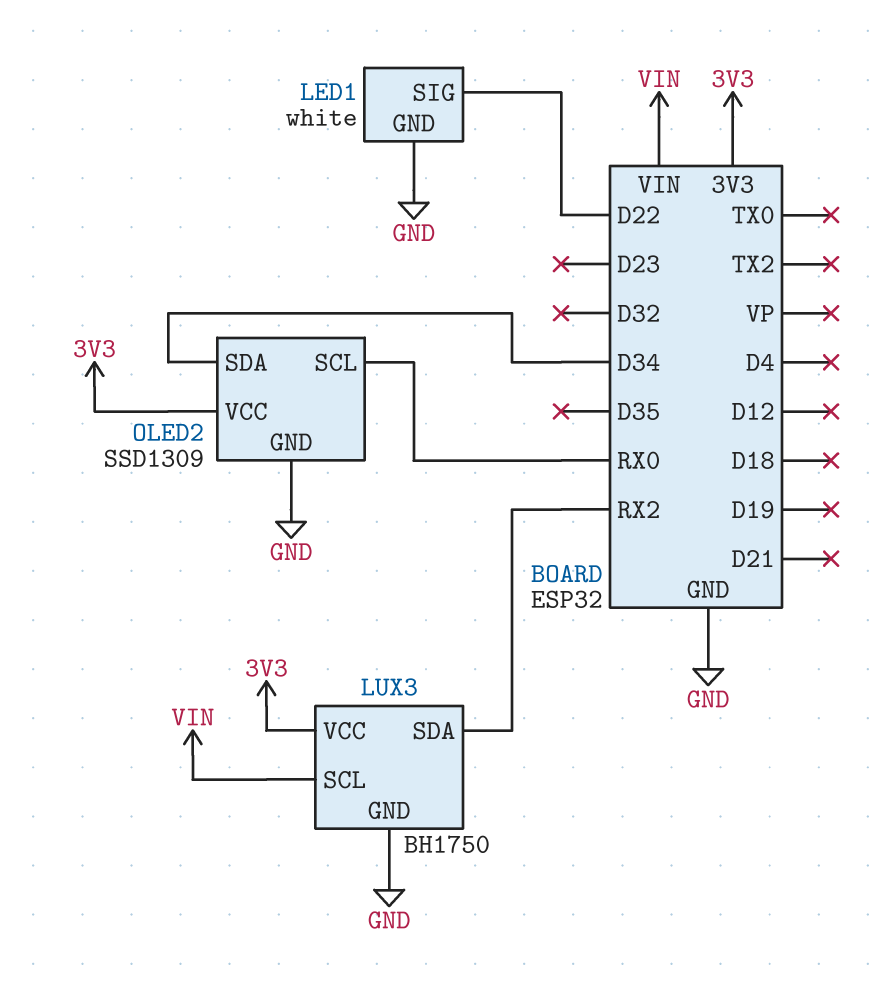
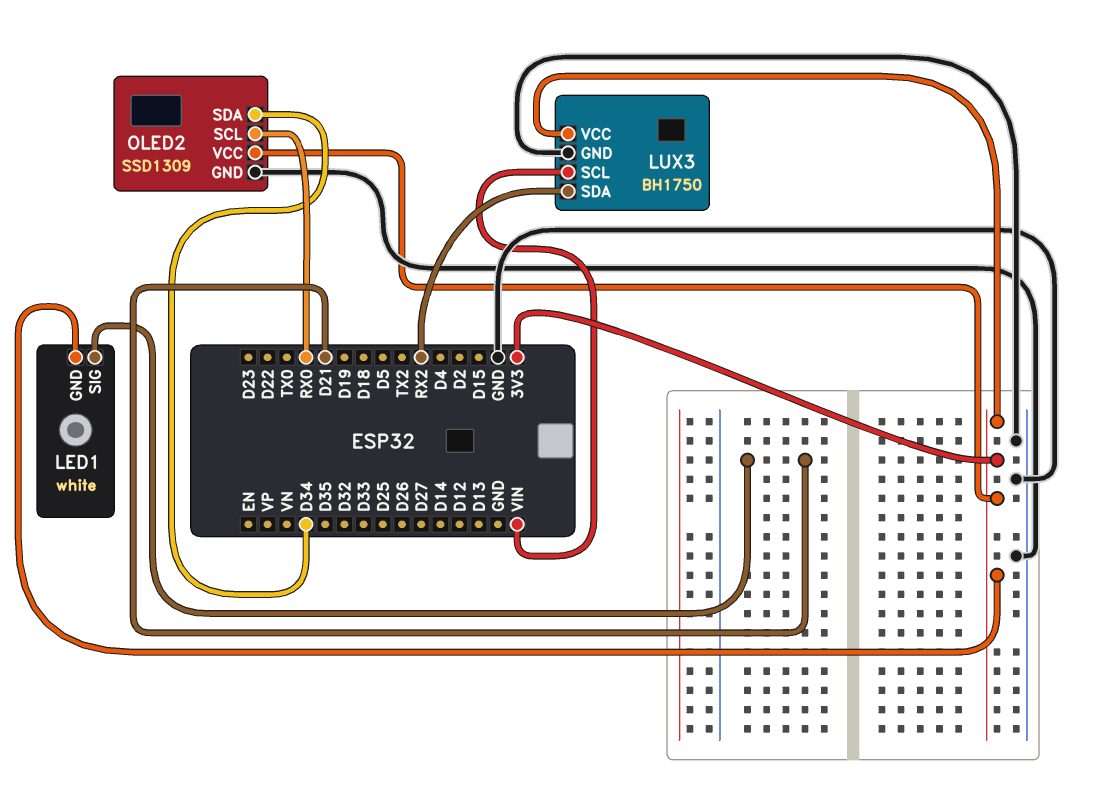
LED1 pin GND: GND -> 3V3
LED1 pin SIG: D22 -> D21

